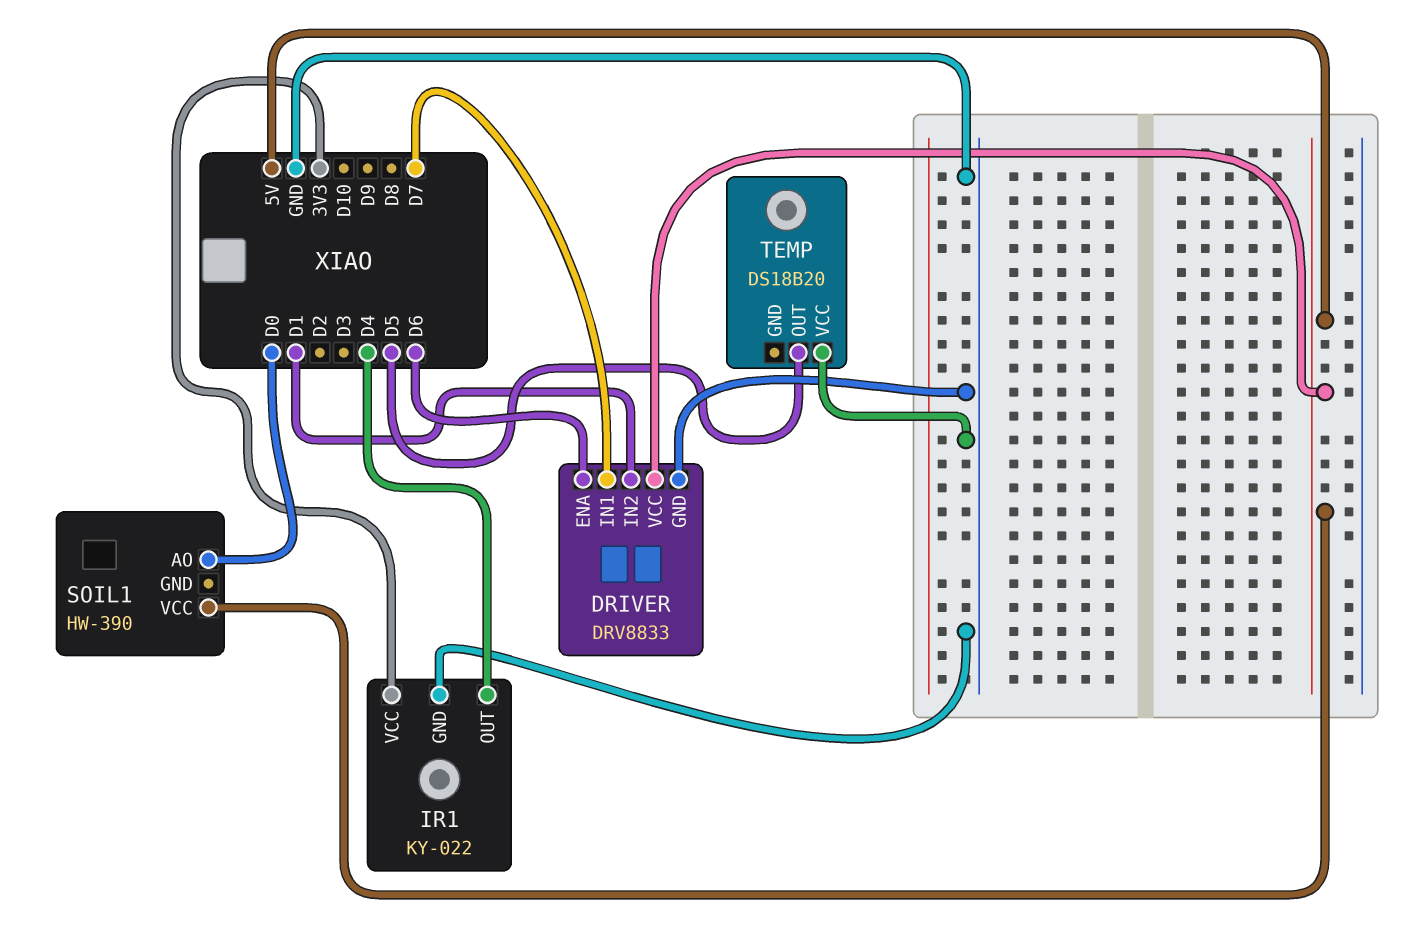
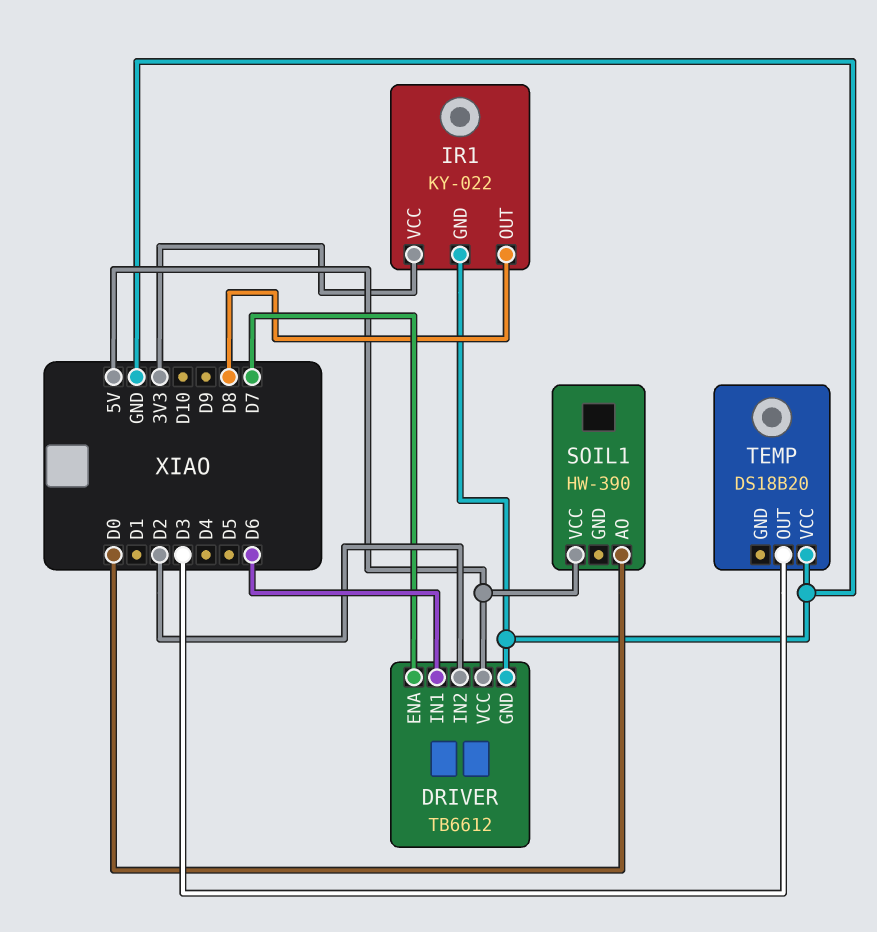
DRIVER: DRV8833 -> TB6612
DRIVER pin ENA: D6 -> D7
DRIVER pin IN1: D7 -> D6
DRIVER pin IN2: D1 -> D2
IR1 pin OUT: D4 -> D8
TEMP pin OUT: D5 -> D3

